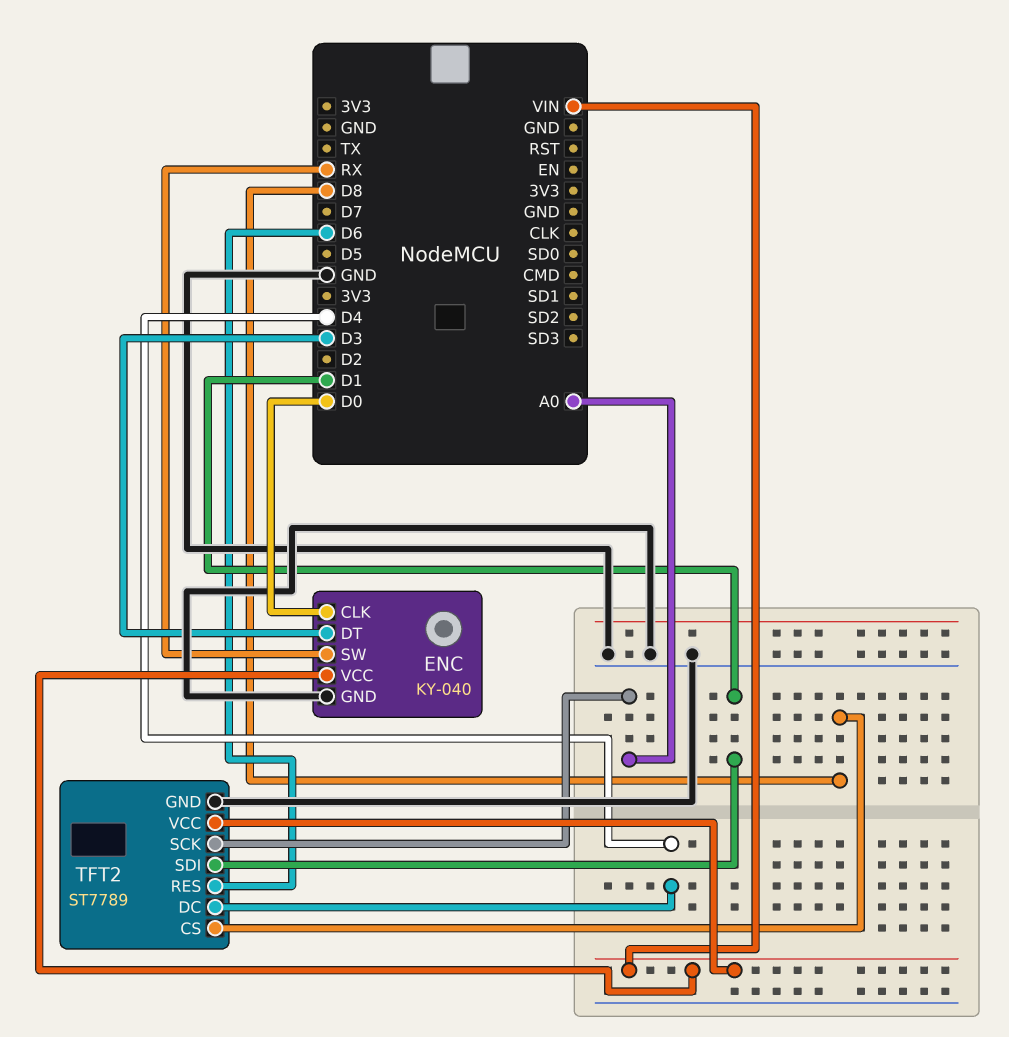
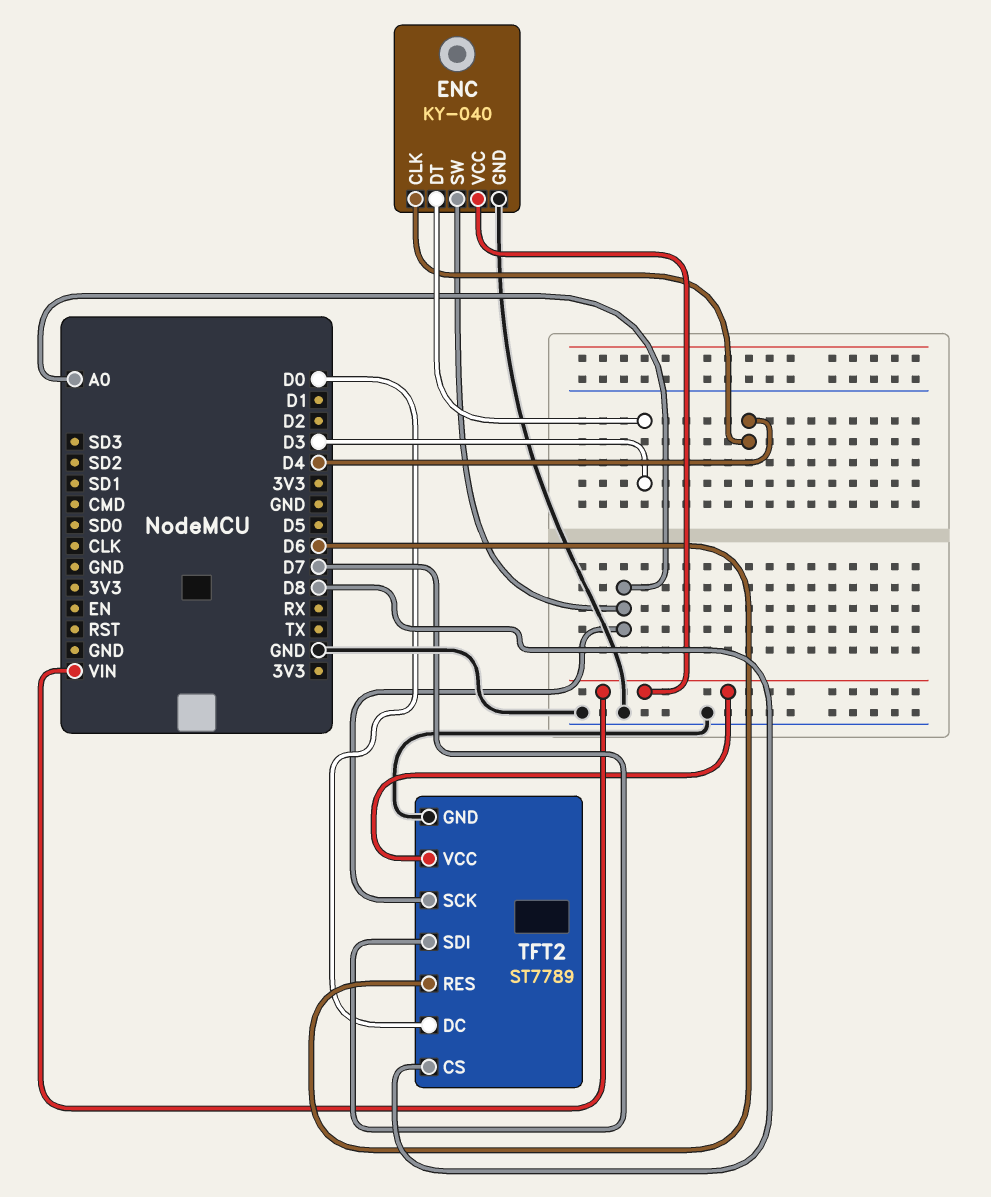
ENC pin CLK: D0 -> D4
ENC pin SW: RX -> A0
TFT2 pin DC: D4 -> D0
TFT2 pin SDI: D1 -> D7

